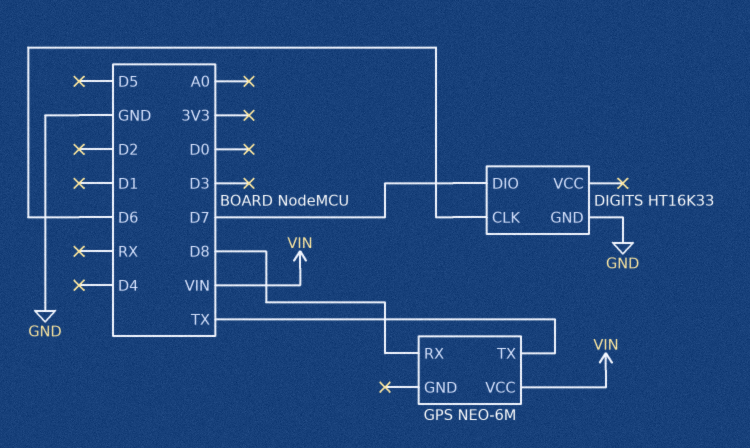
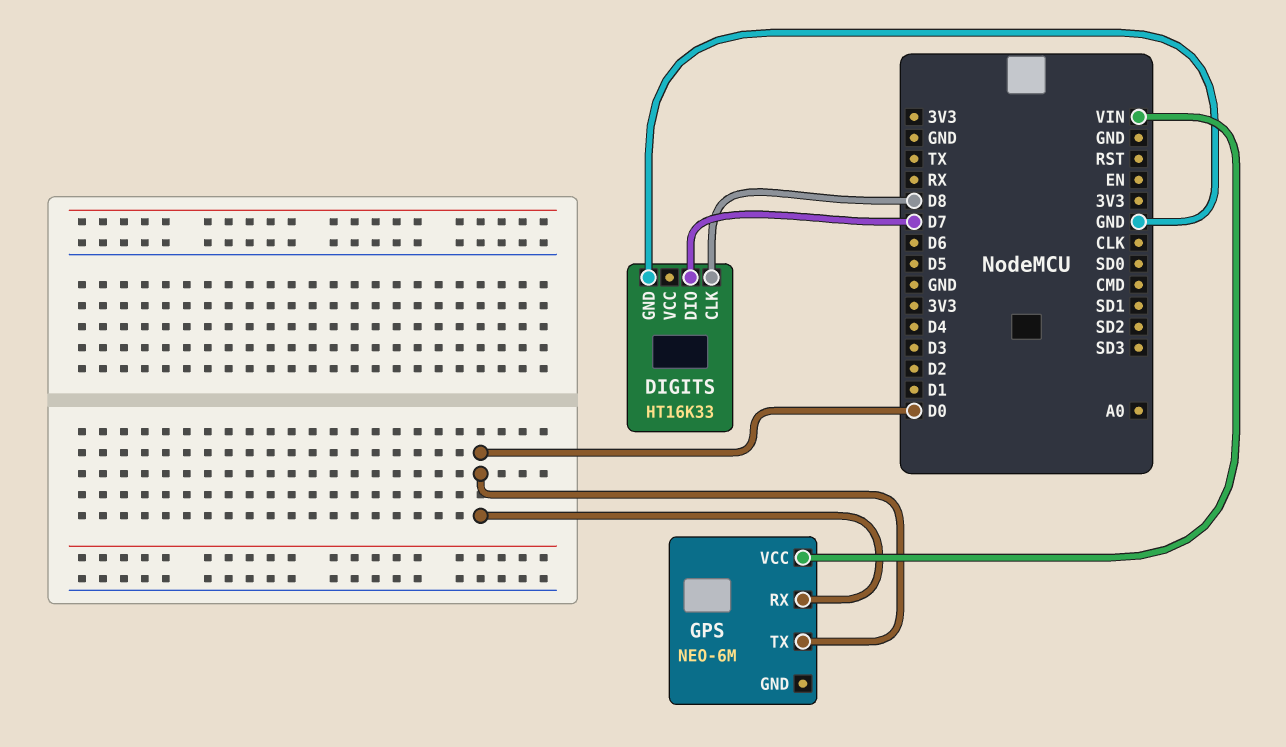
DIGITS pin CLK: D6 -> D8
GPS pin RX: D8 -> D0
GPS pin TX: TX -> D0

